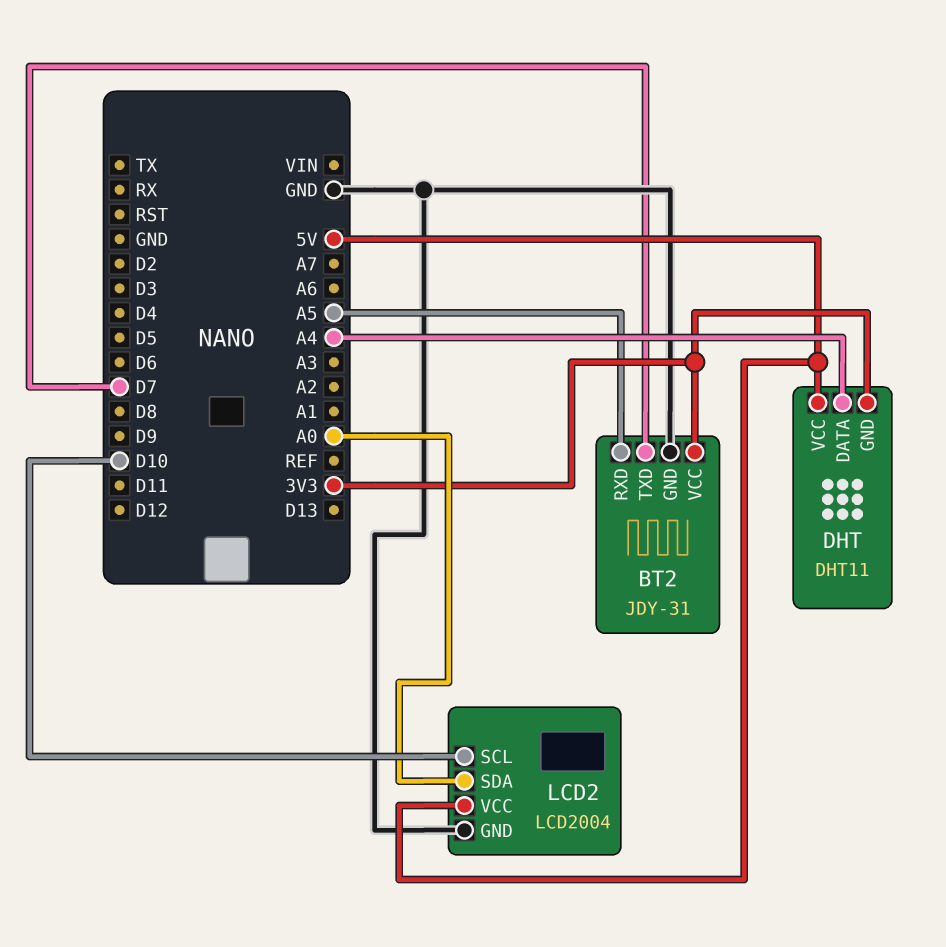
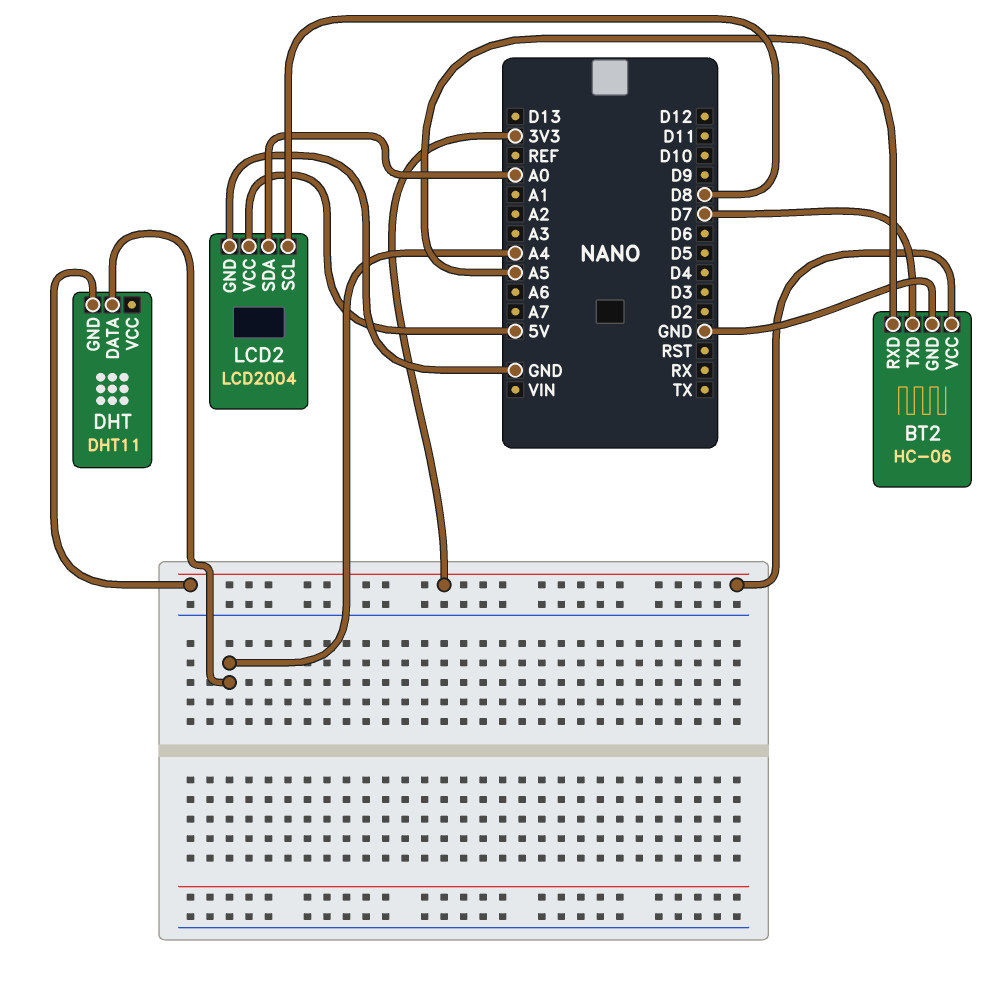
BT2: JDY-31 -> HC-06
DHT pin VCC: 5V -> none
LCD2 pin SCL: D10 -> D8

